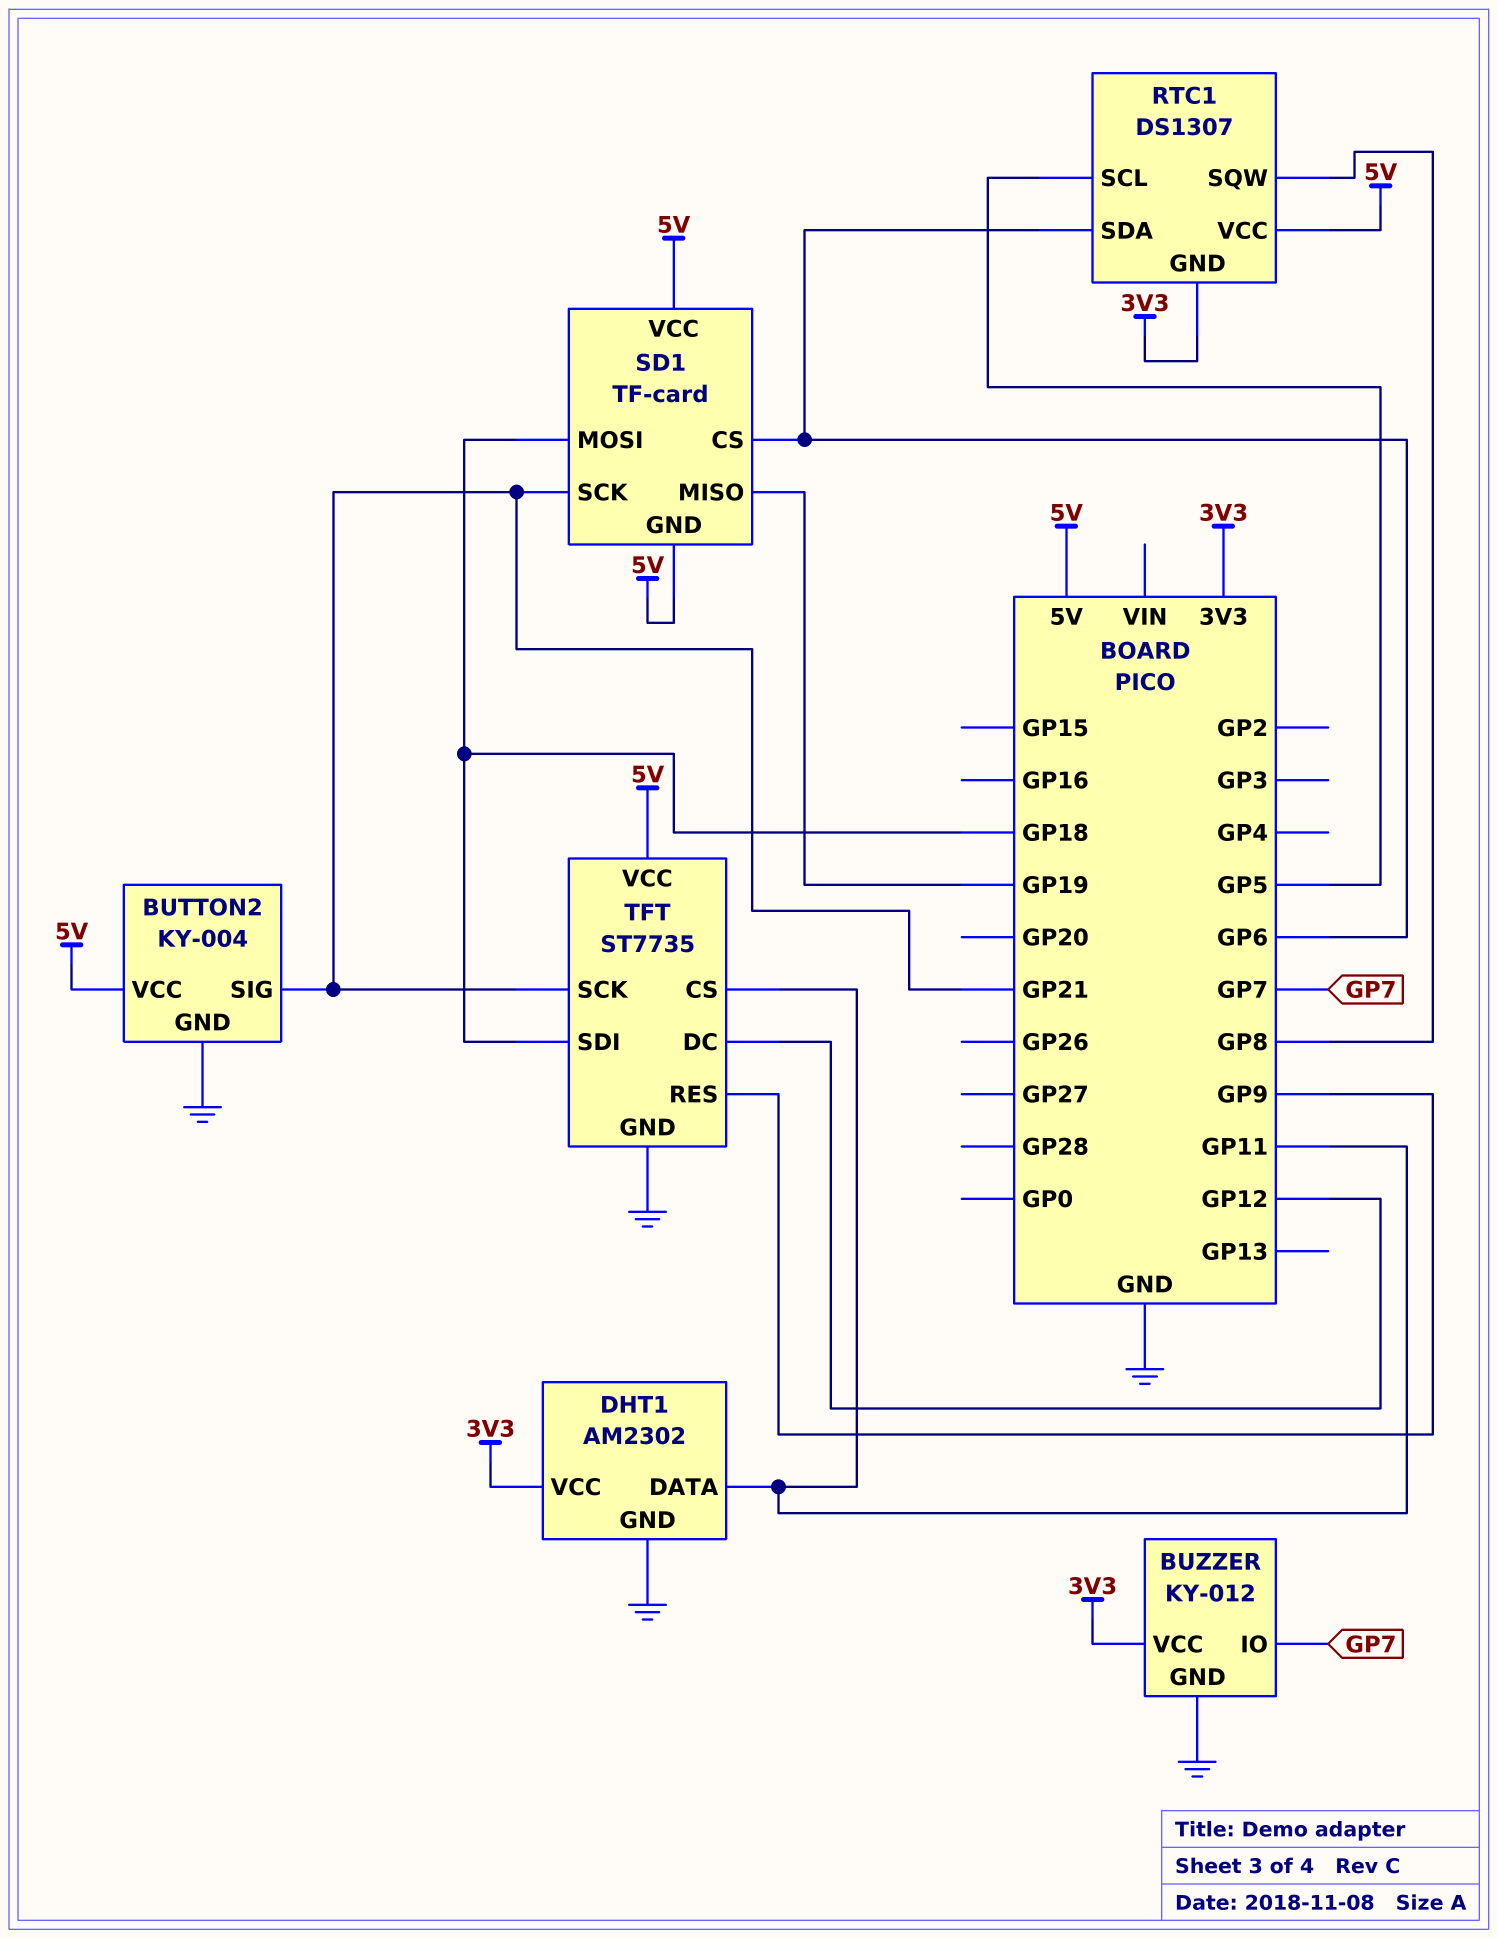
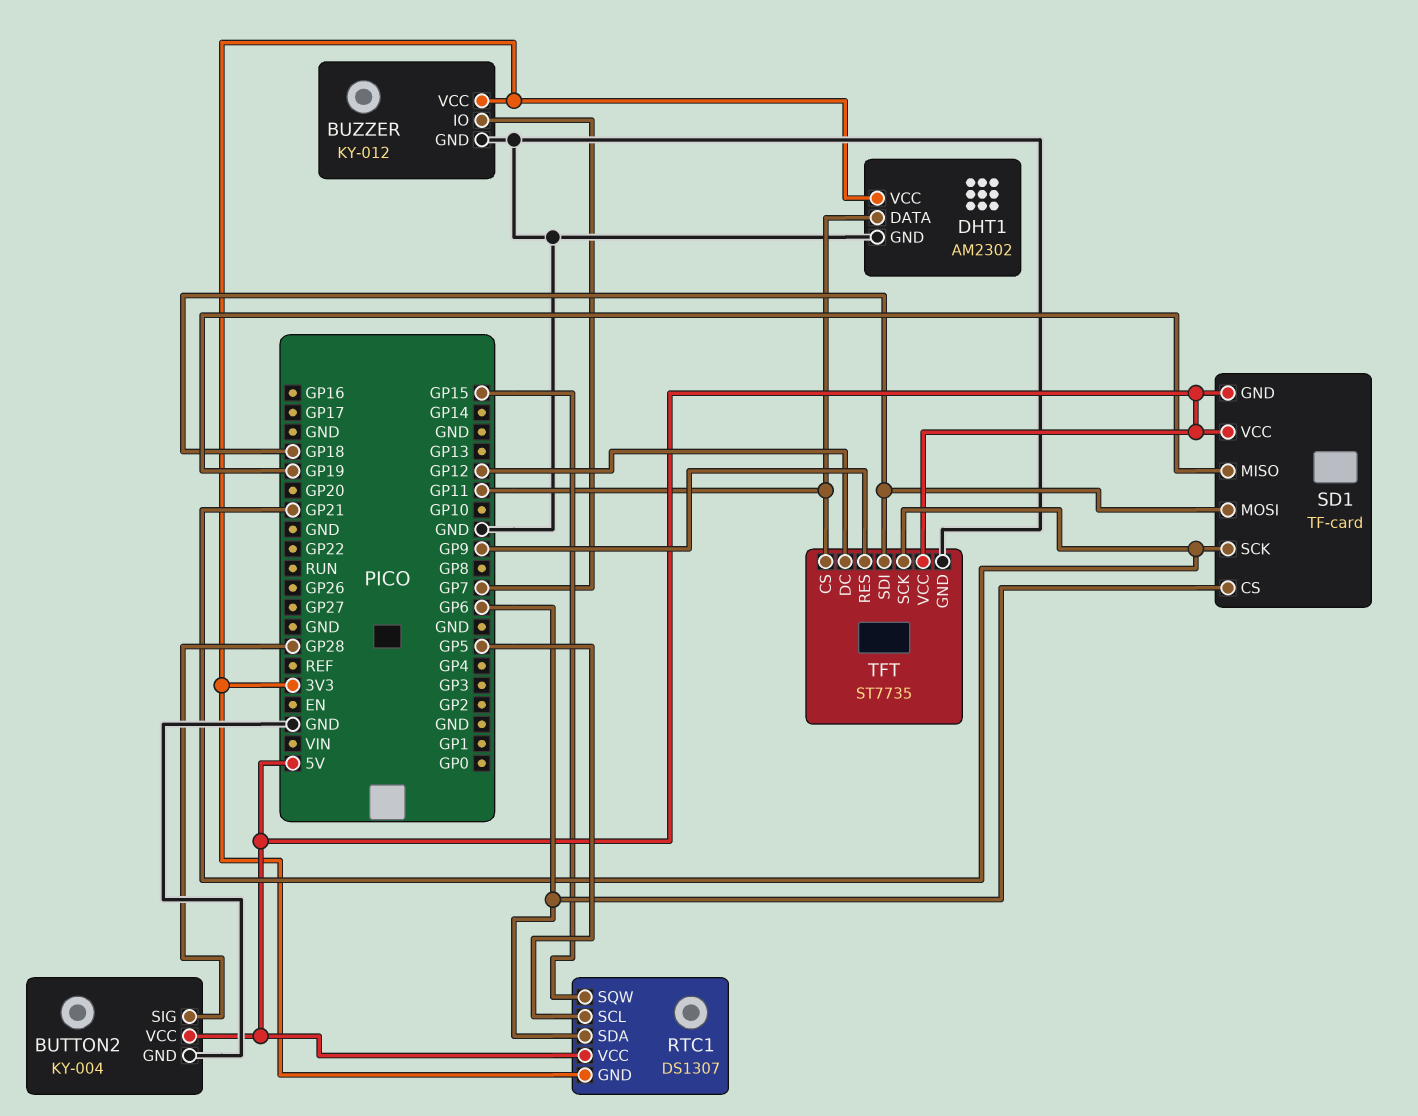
BUTTON2 pin SIG: GP21 -> GP28
RTC1 pin SQW: GP8 -> GP15

